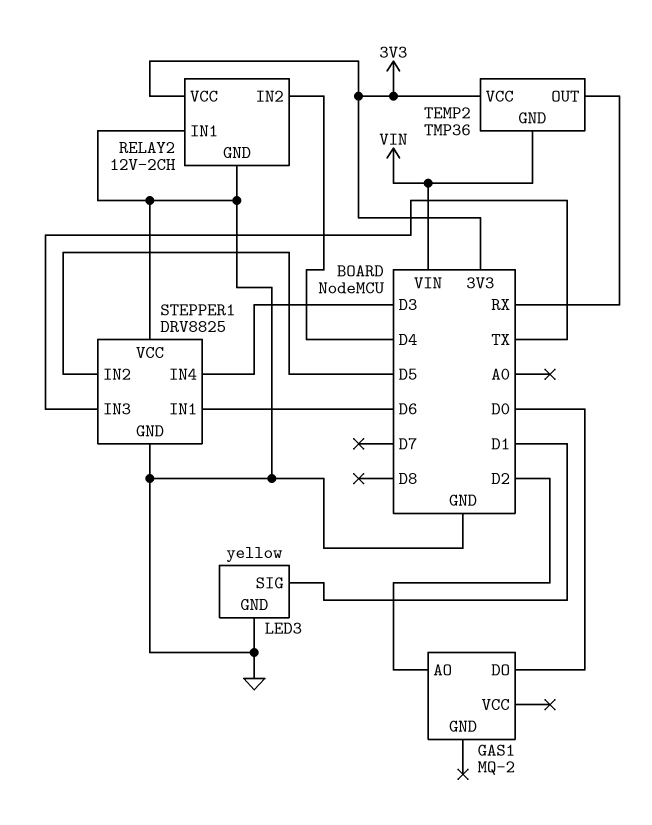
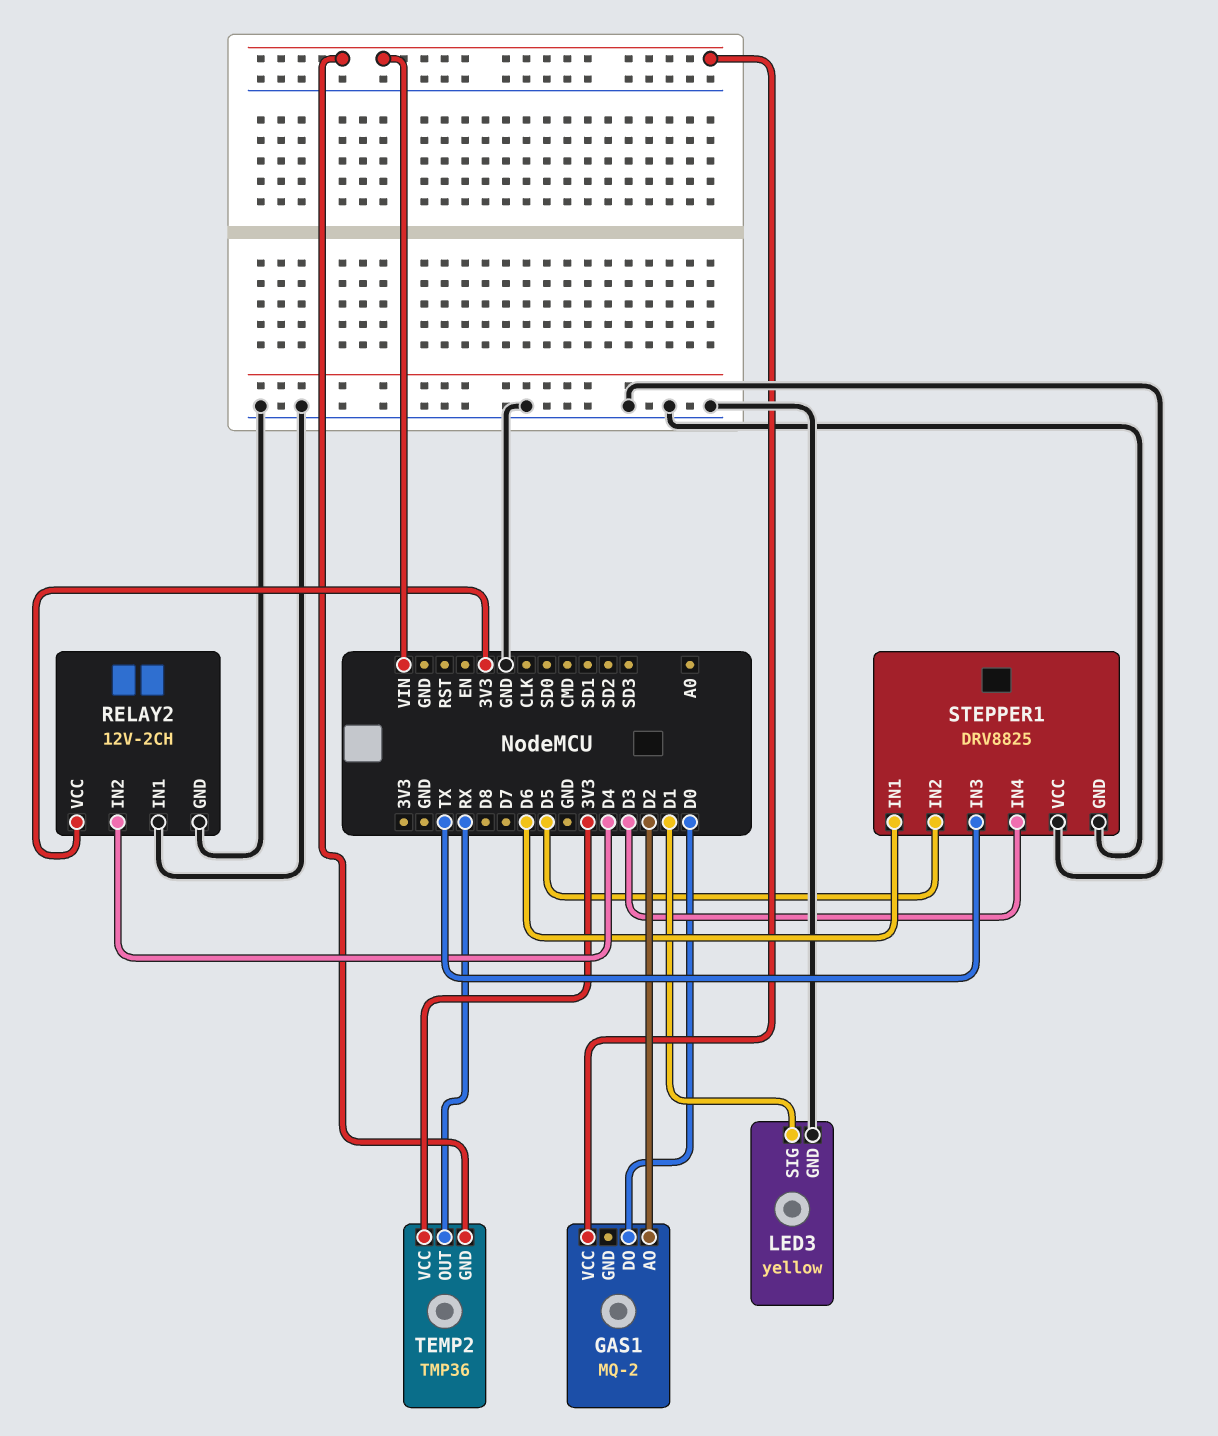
GAS1 pin VCC: none -> VIN

